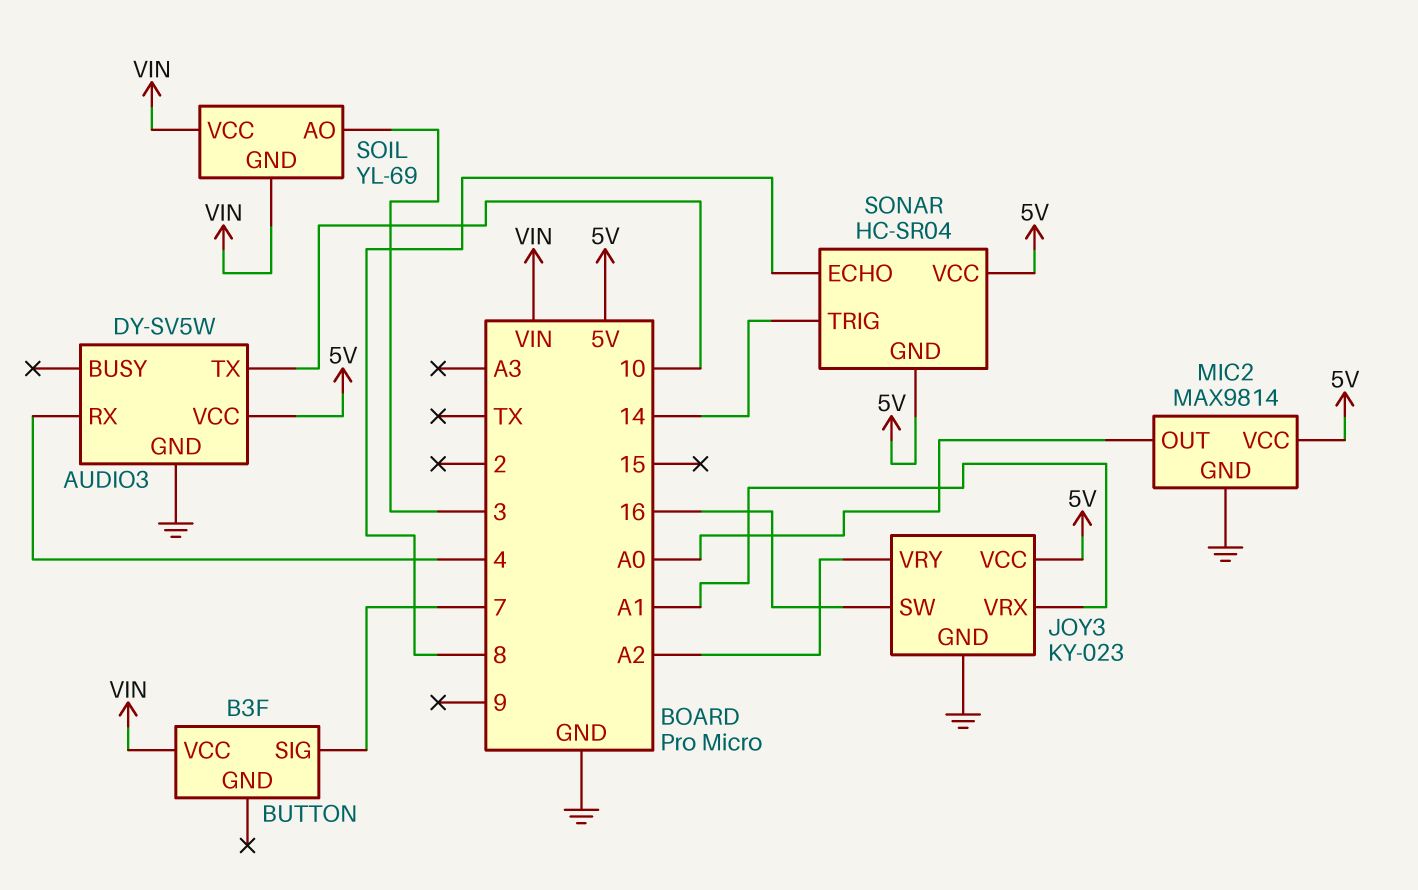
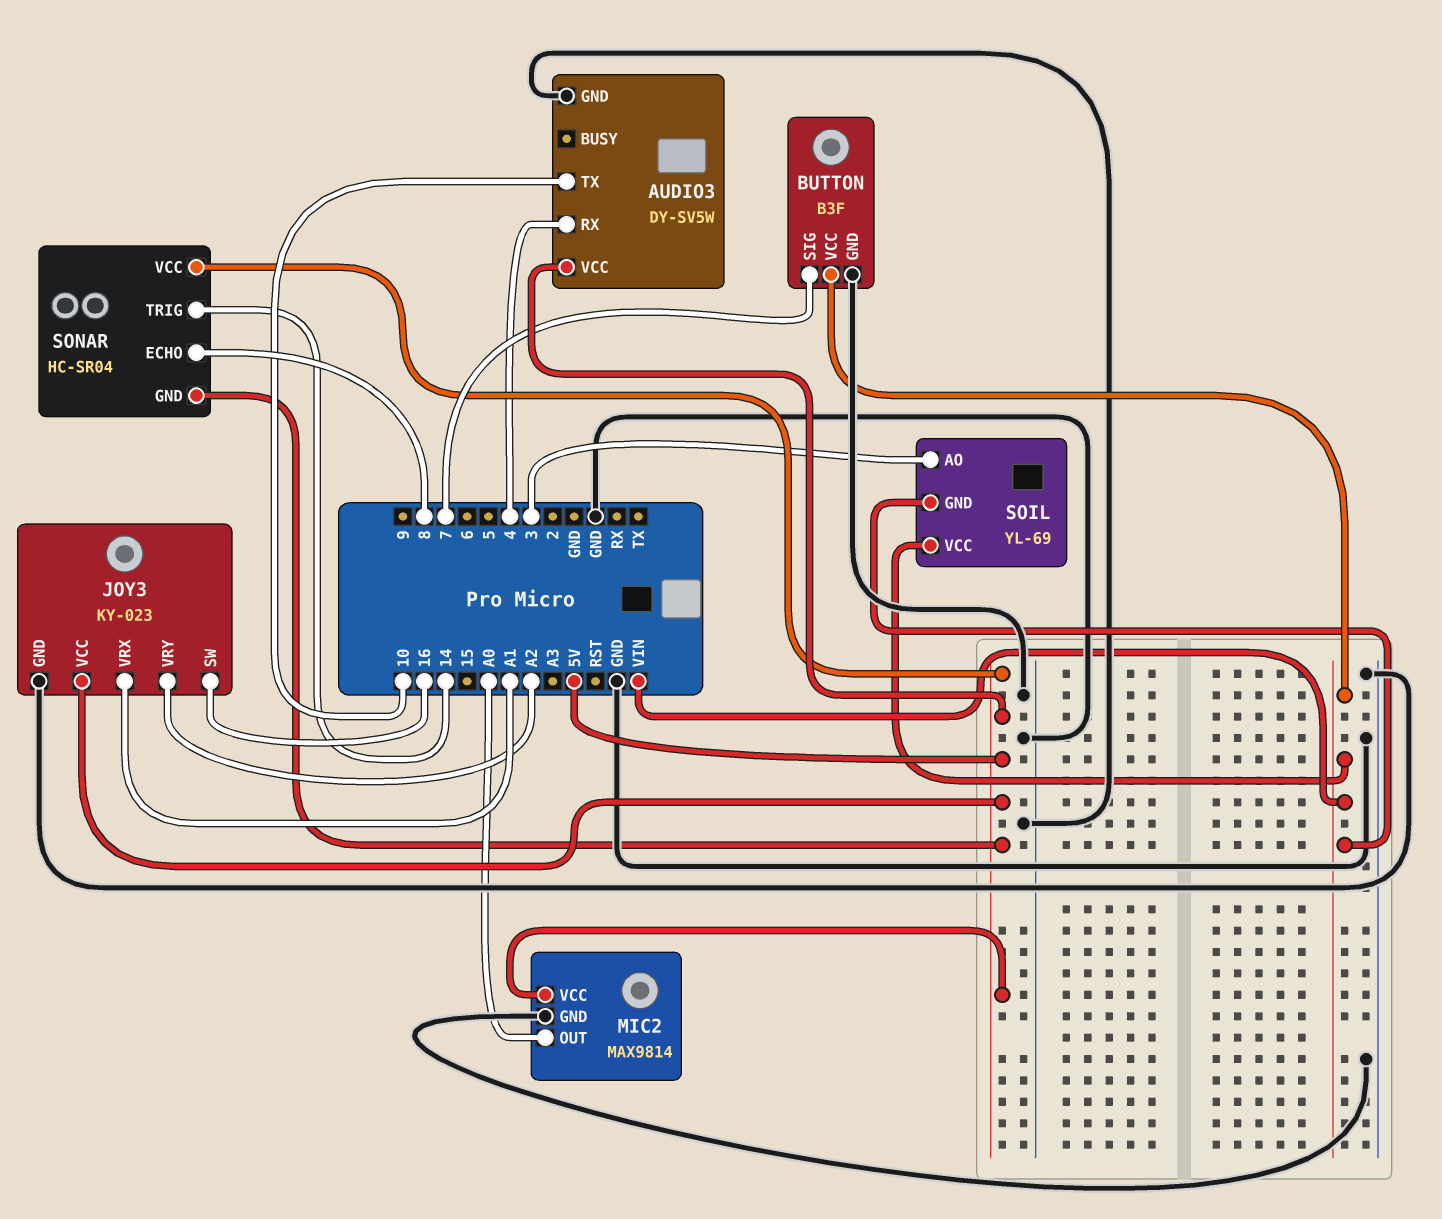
BUTTON pin GND: none -> GND

